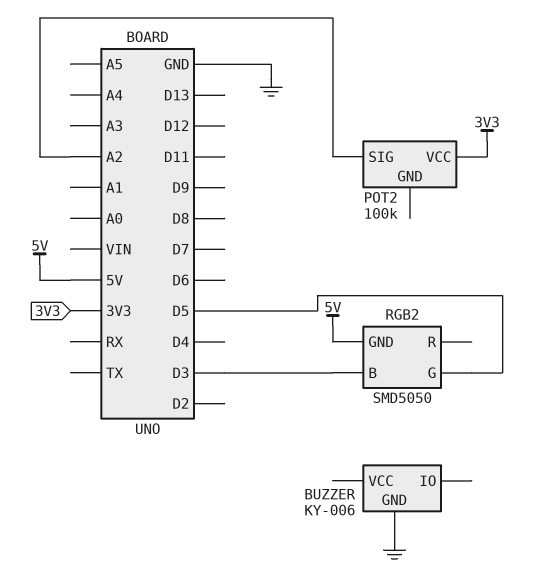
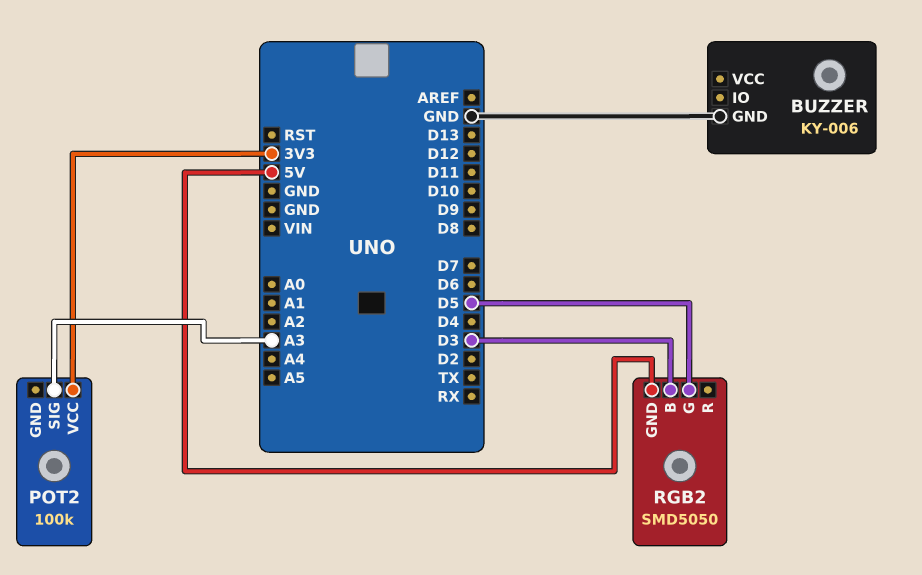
POT2 pin SIG: A2 -> A3

